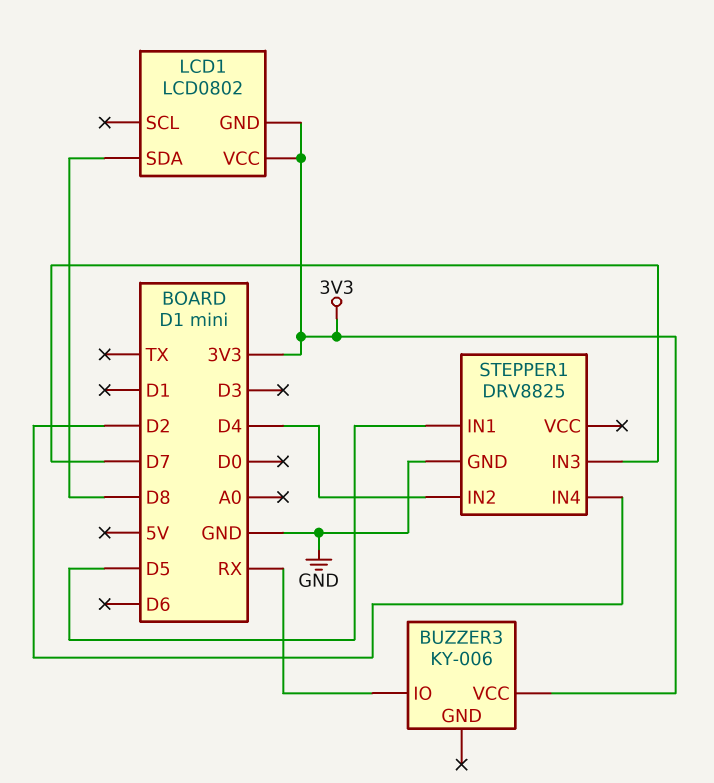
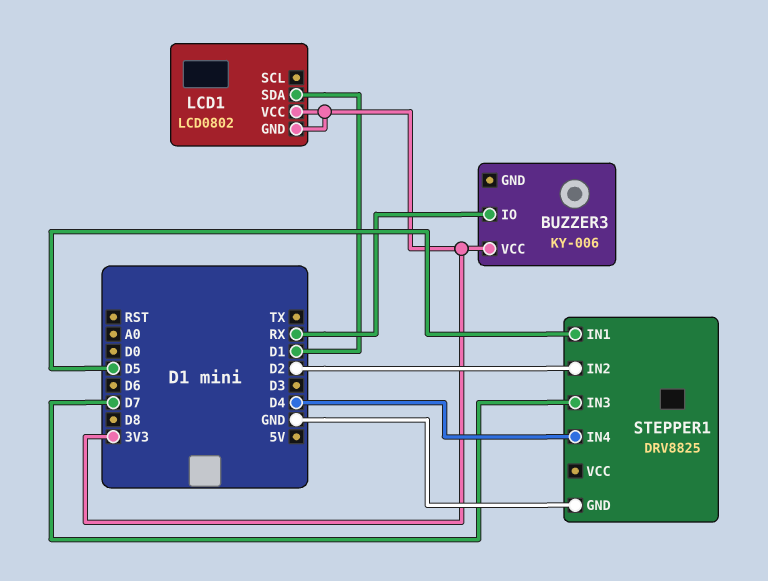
LCD1 pin SDA: D8 -> D1
STEPPER1 pin IN2: D4 -> D2
STEPPER1 pin IN4: D2 -> D4

